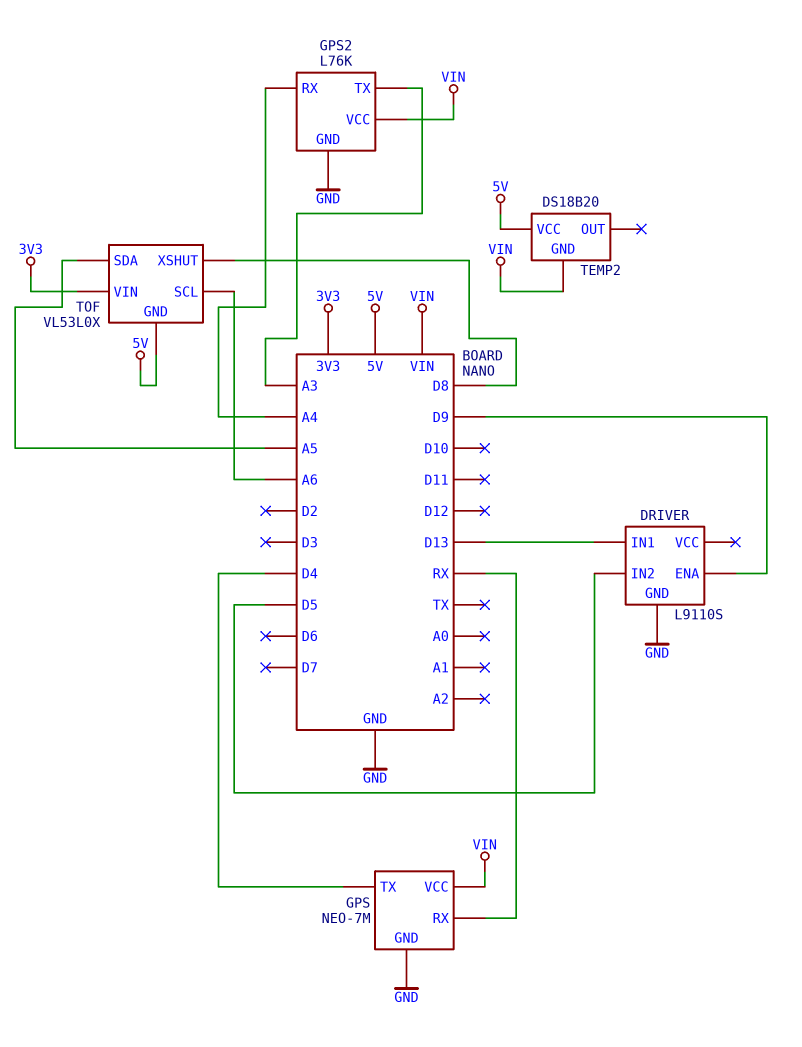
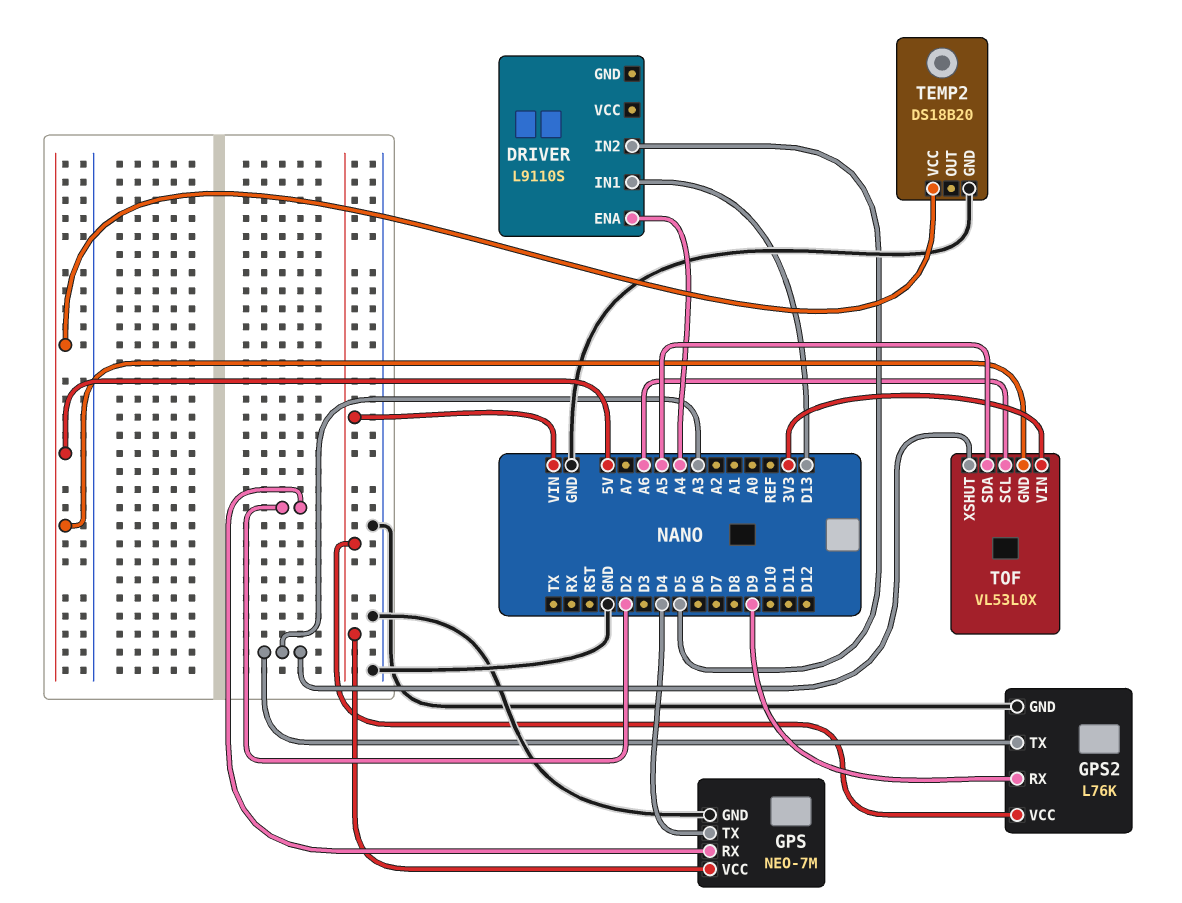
DRIVER pin ENA: D9 -> A4
DRIVER pin GND: GND -> none
GPS pin RX: RX -> D2
GPS2 pin RX: A4 -> D9
TEMP2 pin GND: VIN -> GND
TOF pin XSHUT: D8 -> A3

